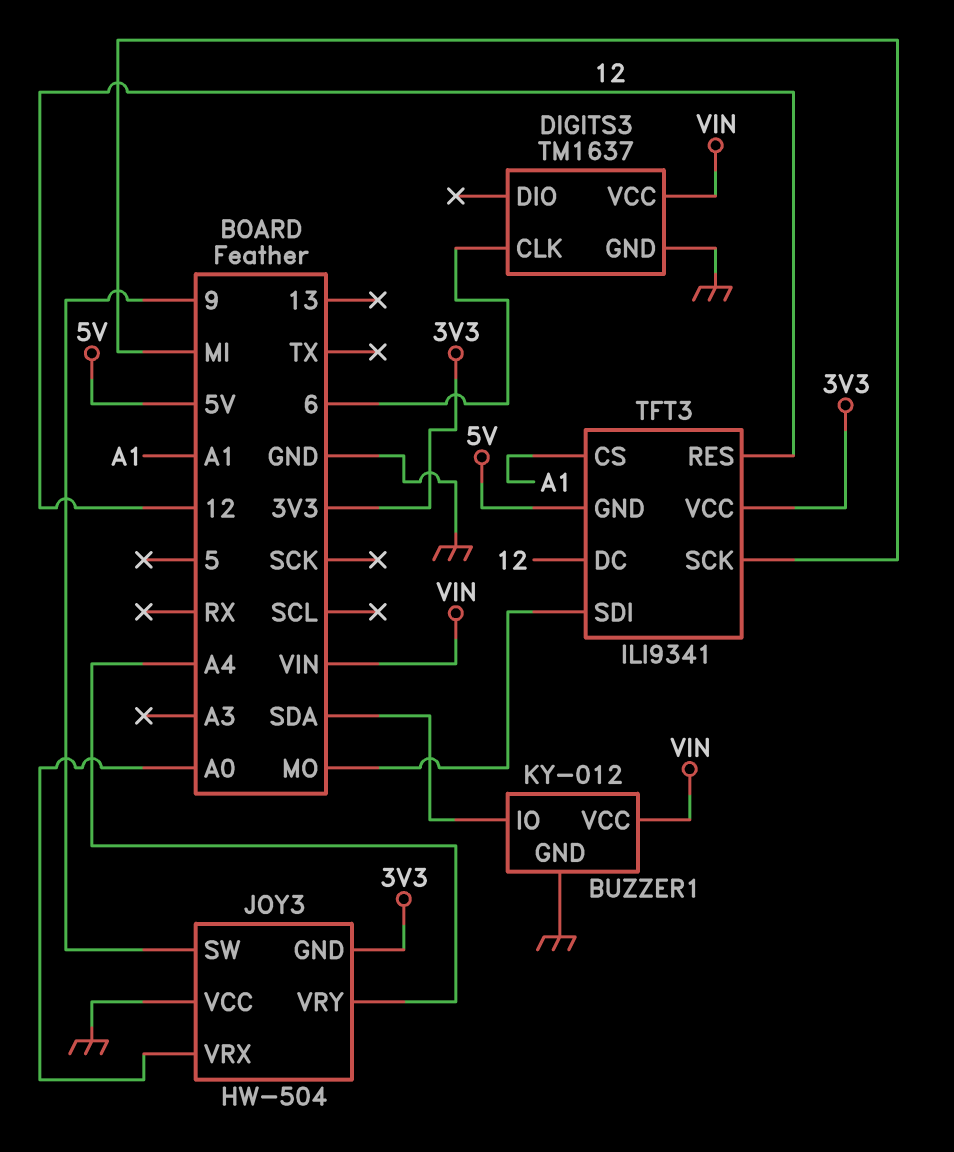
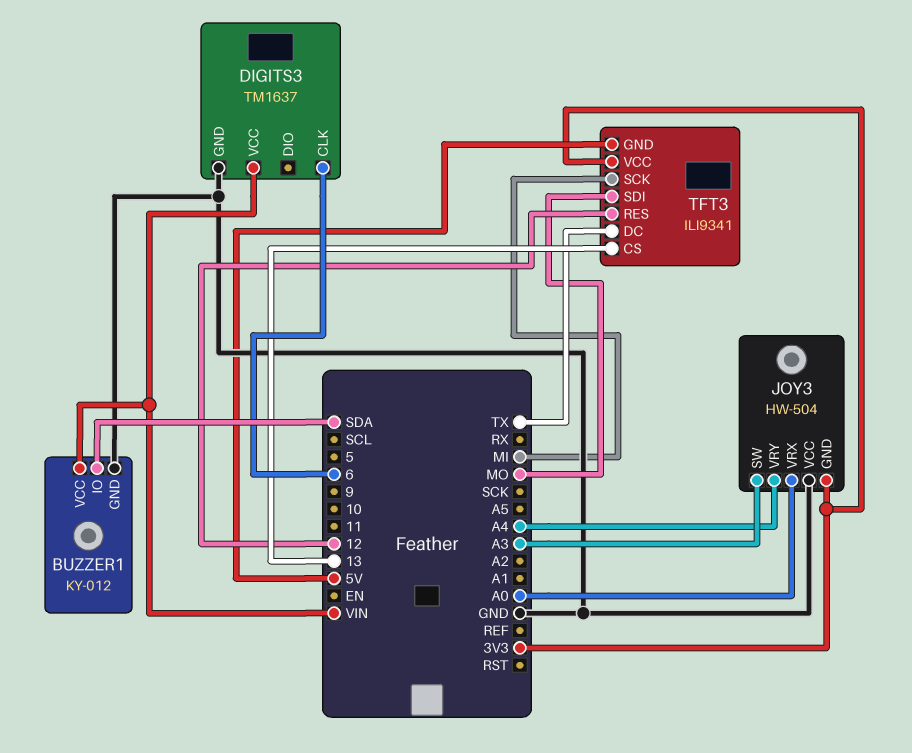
JOY3 pin SW: 9 -> A3
TFT3 pin CS: A1 -> 13
TFT3 pin DC: 12 -> TX

